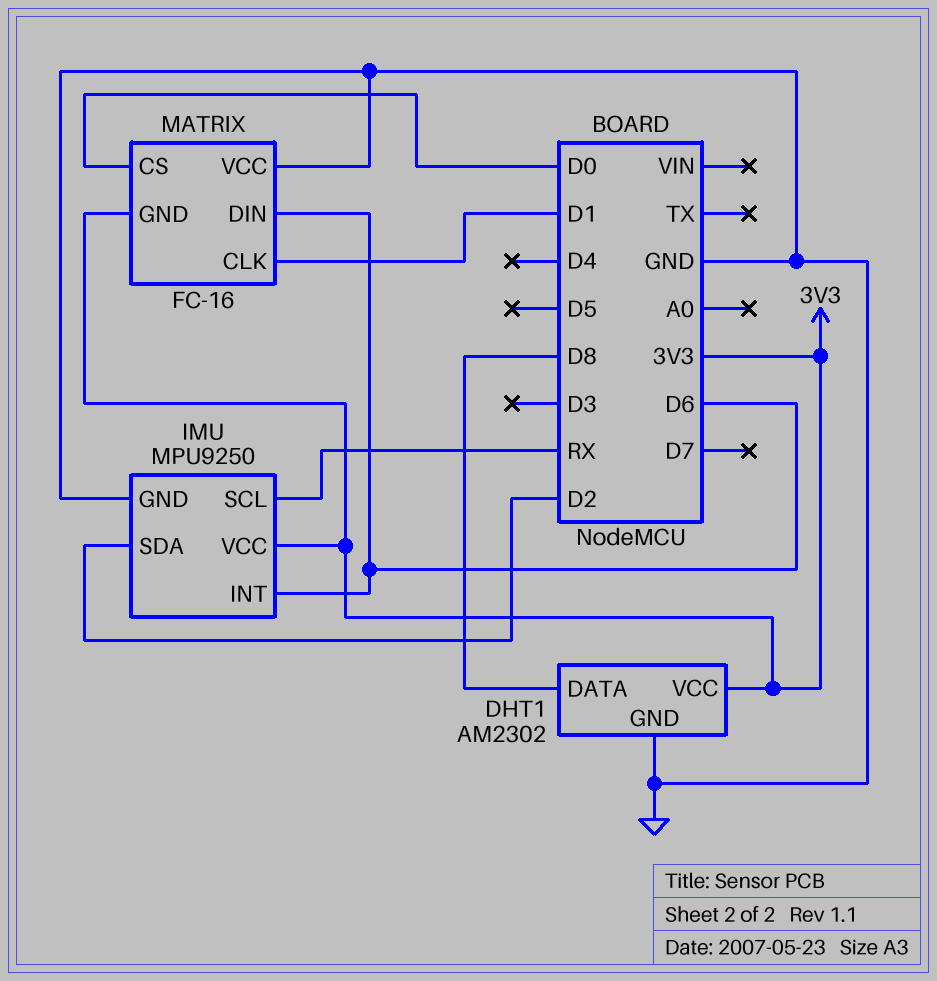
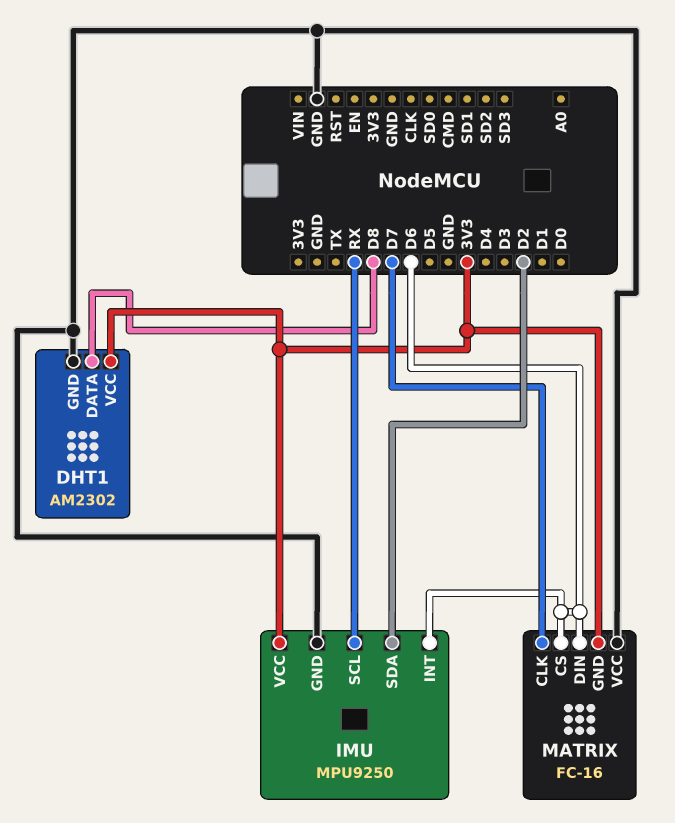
MATRIX pin CLK: D1 -> D7
MATRIX pin CS: D0 -> D6

